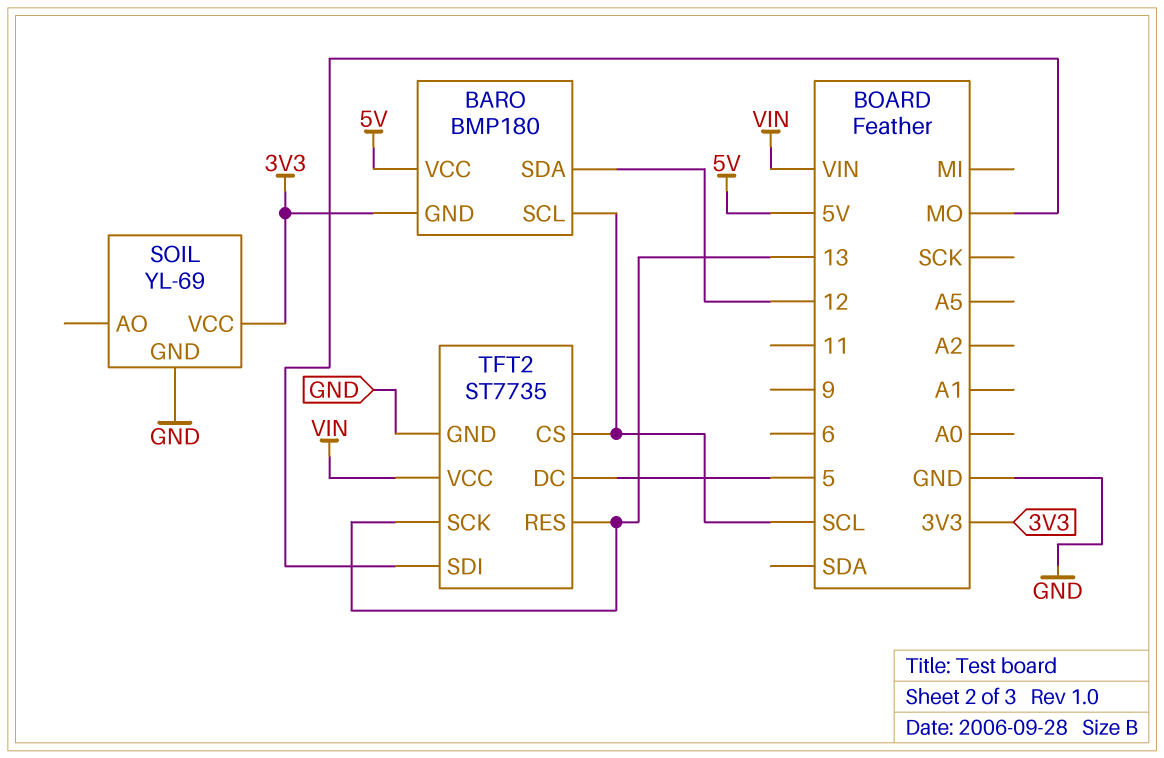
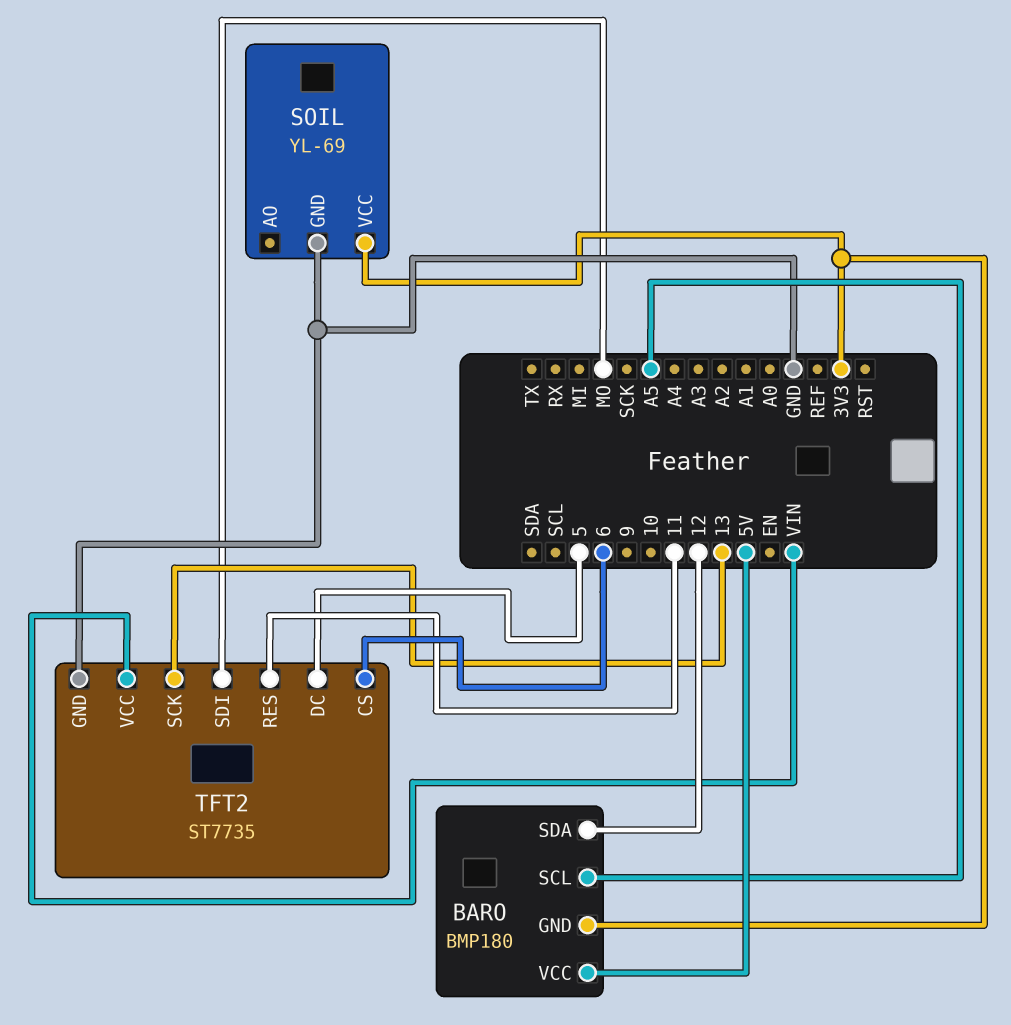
BARO pin SCL: SCL -> A5
TFT2 pin CS: SCL -> 6
TFT2 pin RES: 13 -> 11

